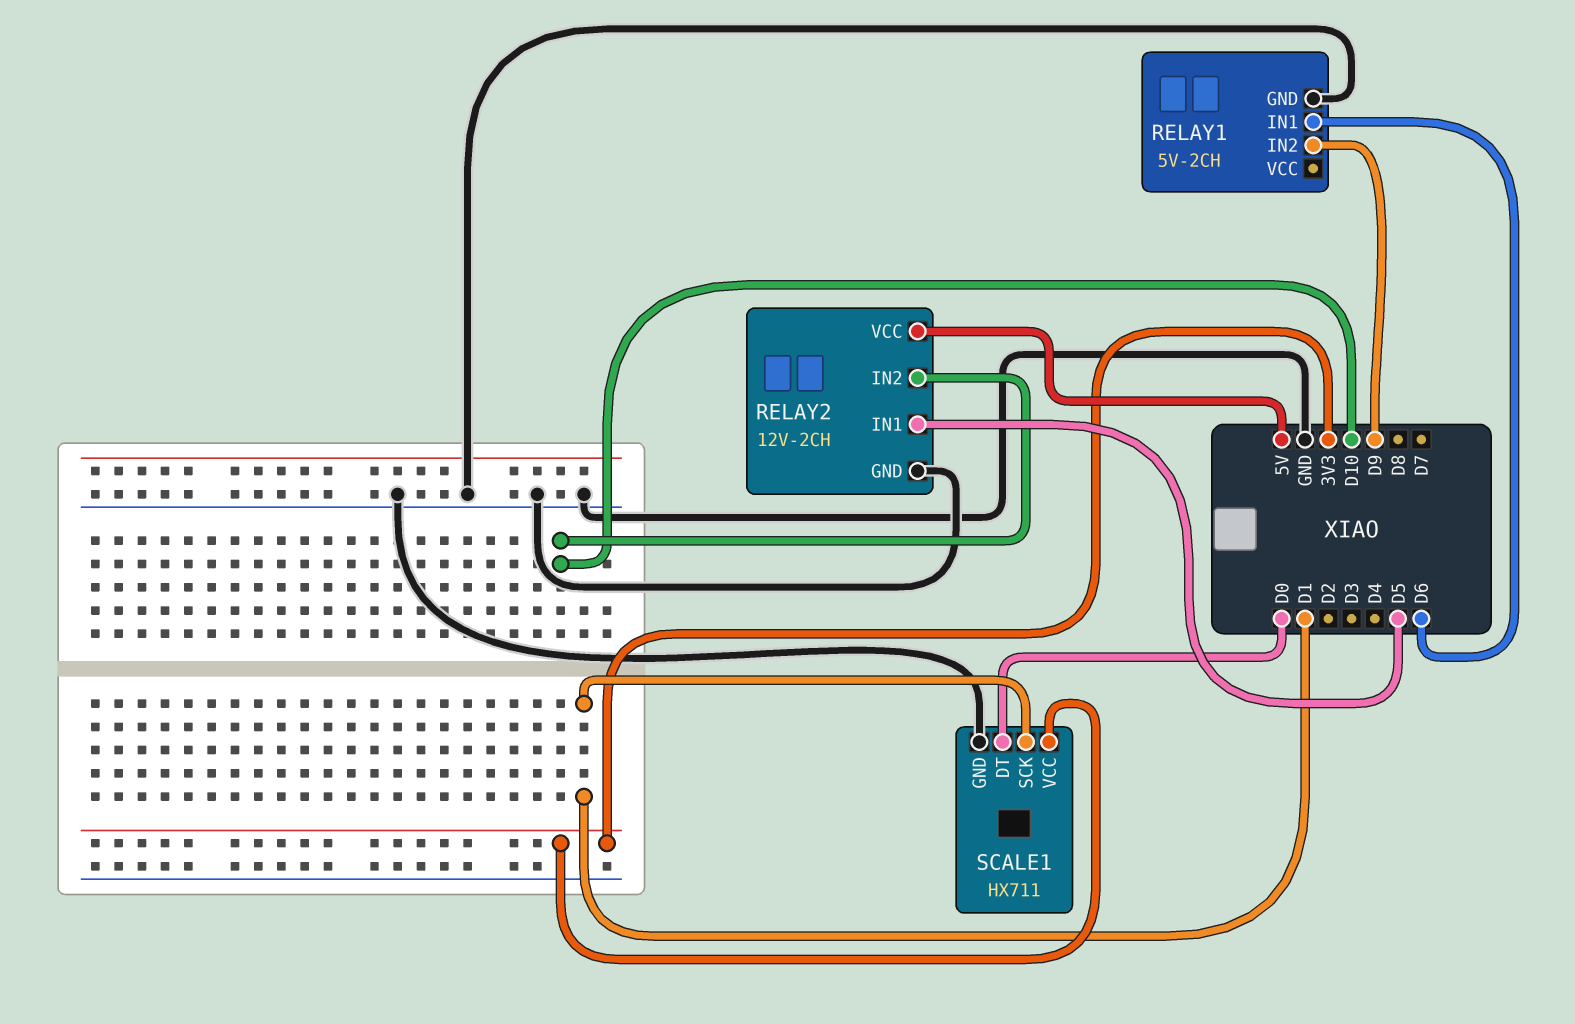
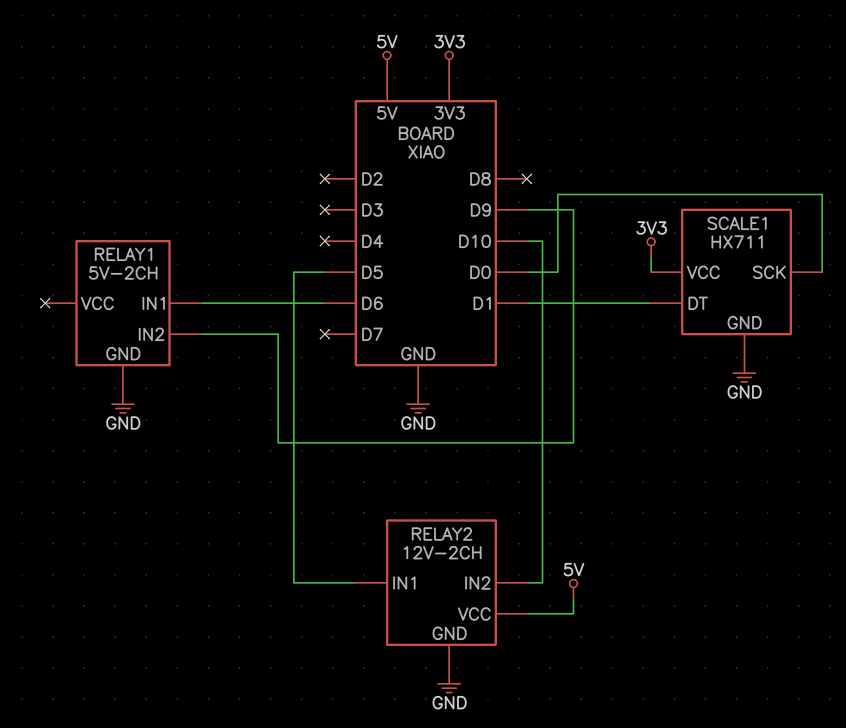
SCALE1 pin DT: D0 -> D1
SCALE1 pin SCK: D1 -> D0

